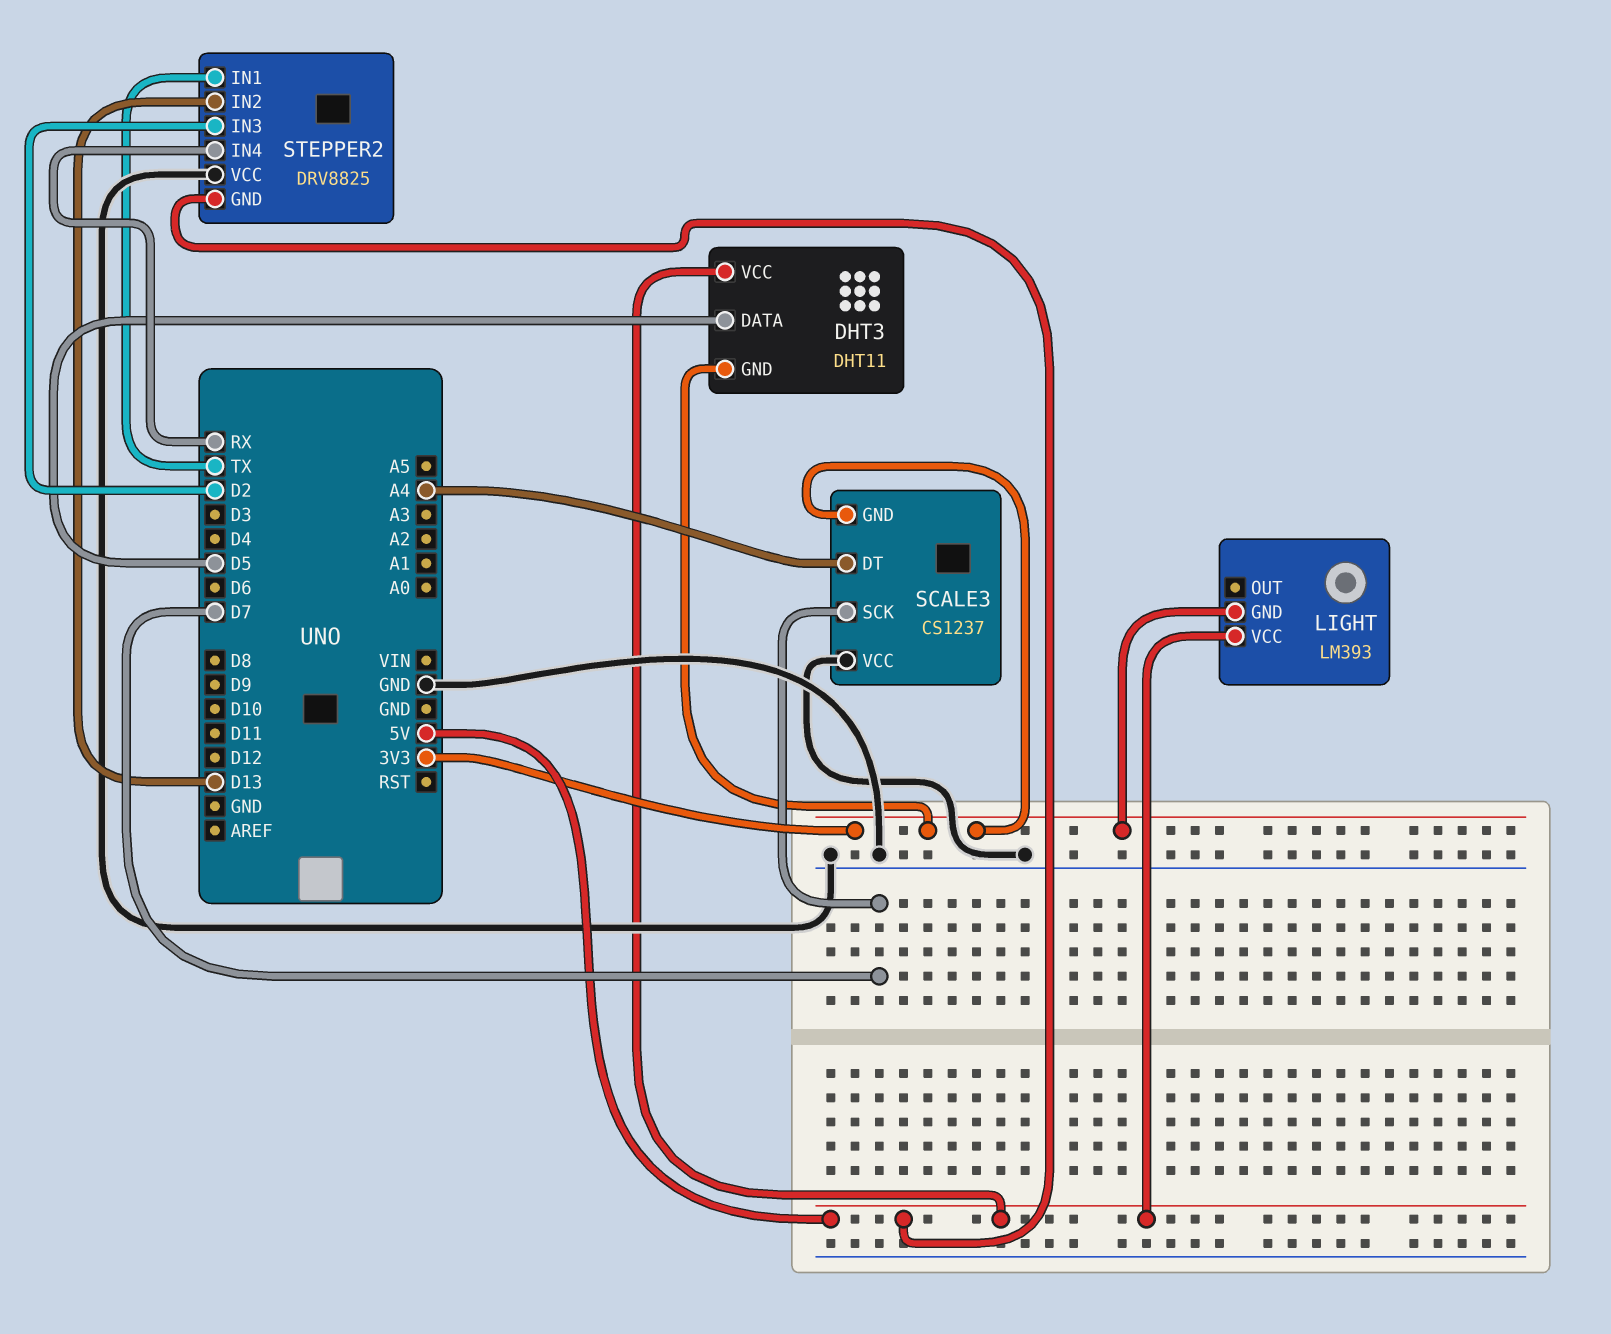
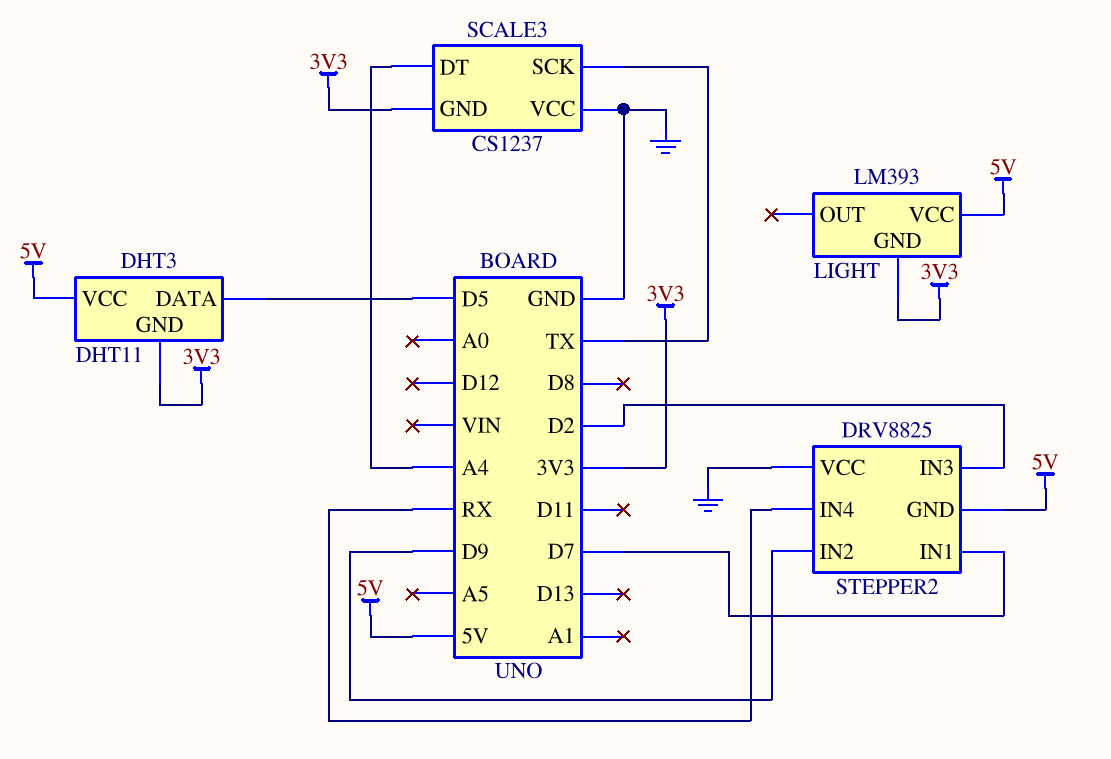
SCALE3 pin SCK: D7 -> TX
STEPPER2 pin IN1: TX -> D7
STEPPER2 pin IN2: D13 -> D9

